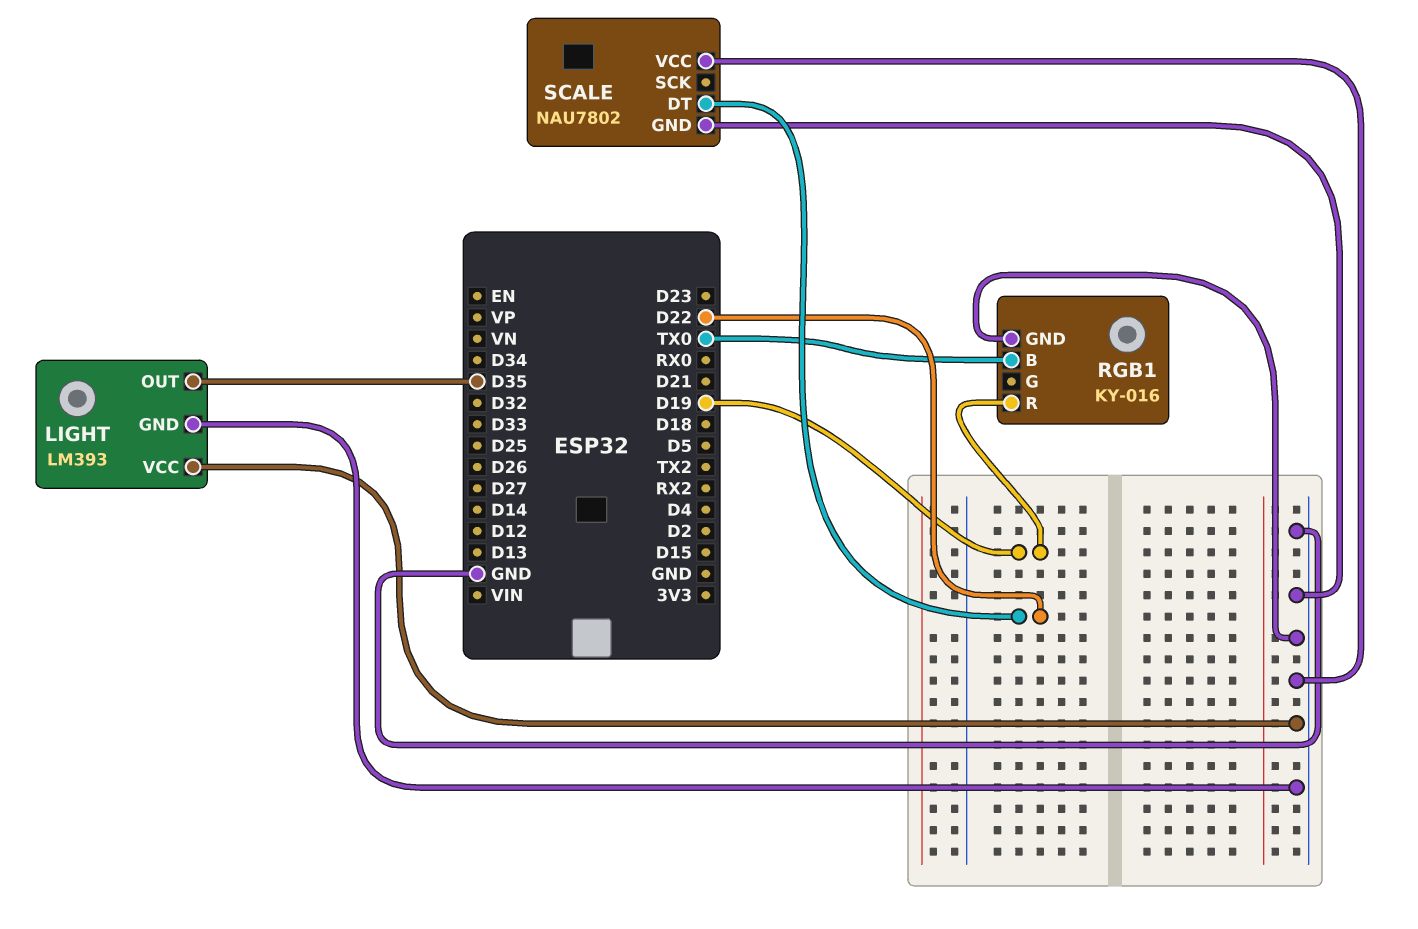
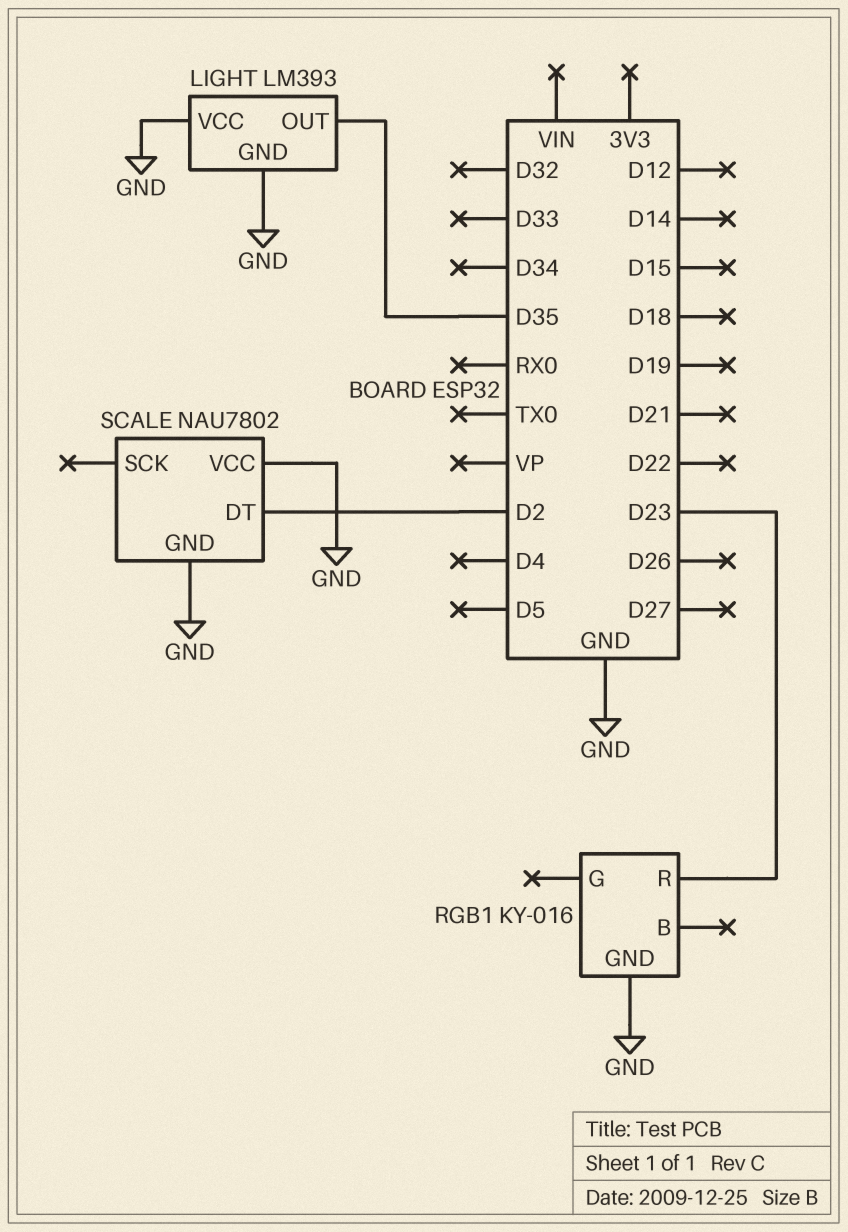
RGB1 pin B: TX0 -> none
RGB1 pin R: D19 -> D23
SCALE pin DT: D22 -> D2

